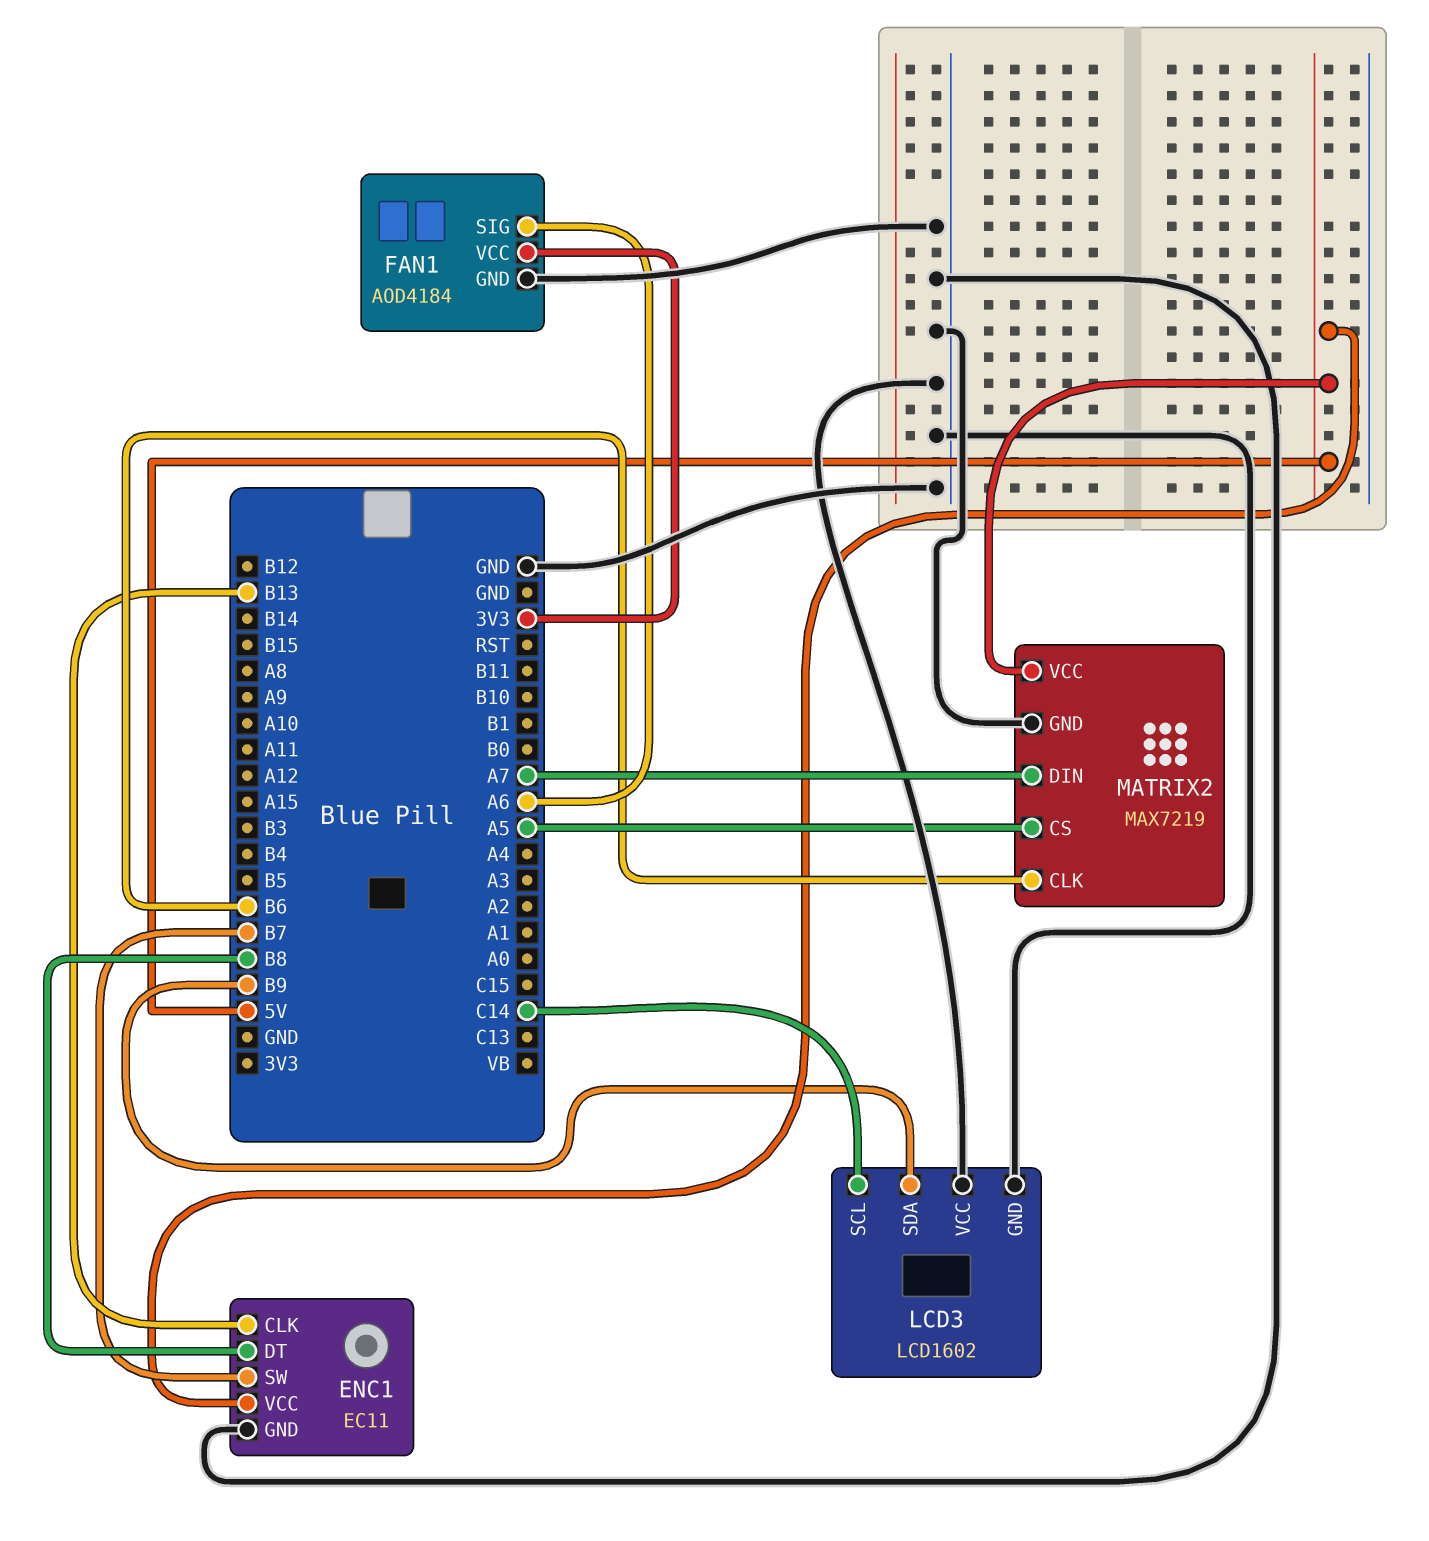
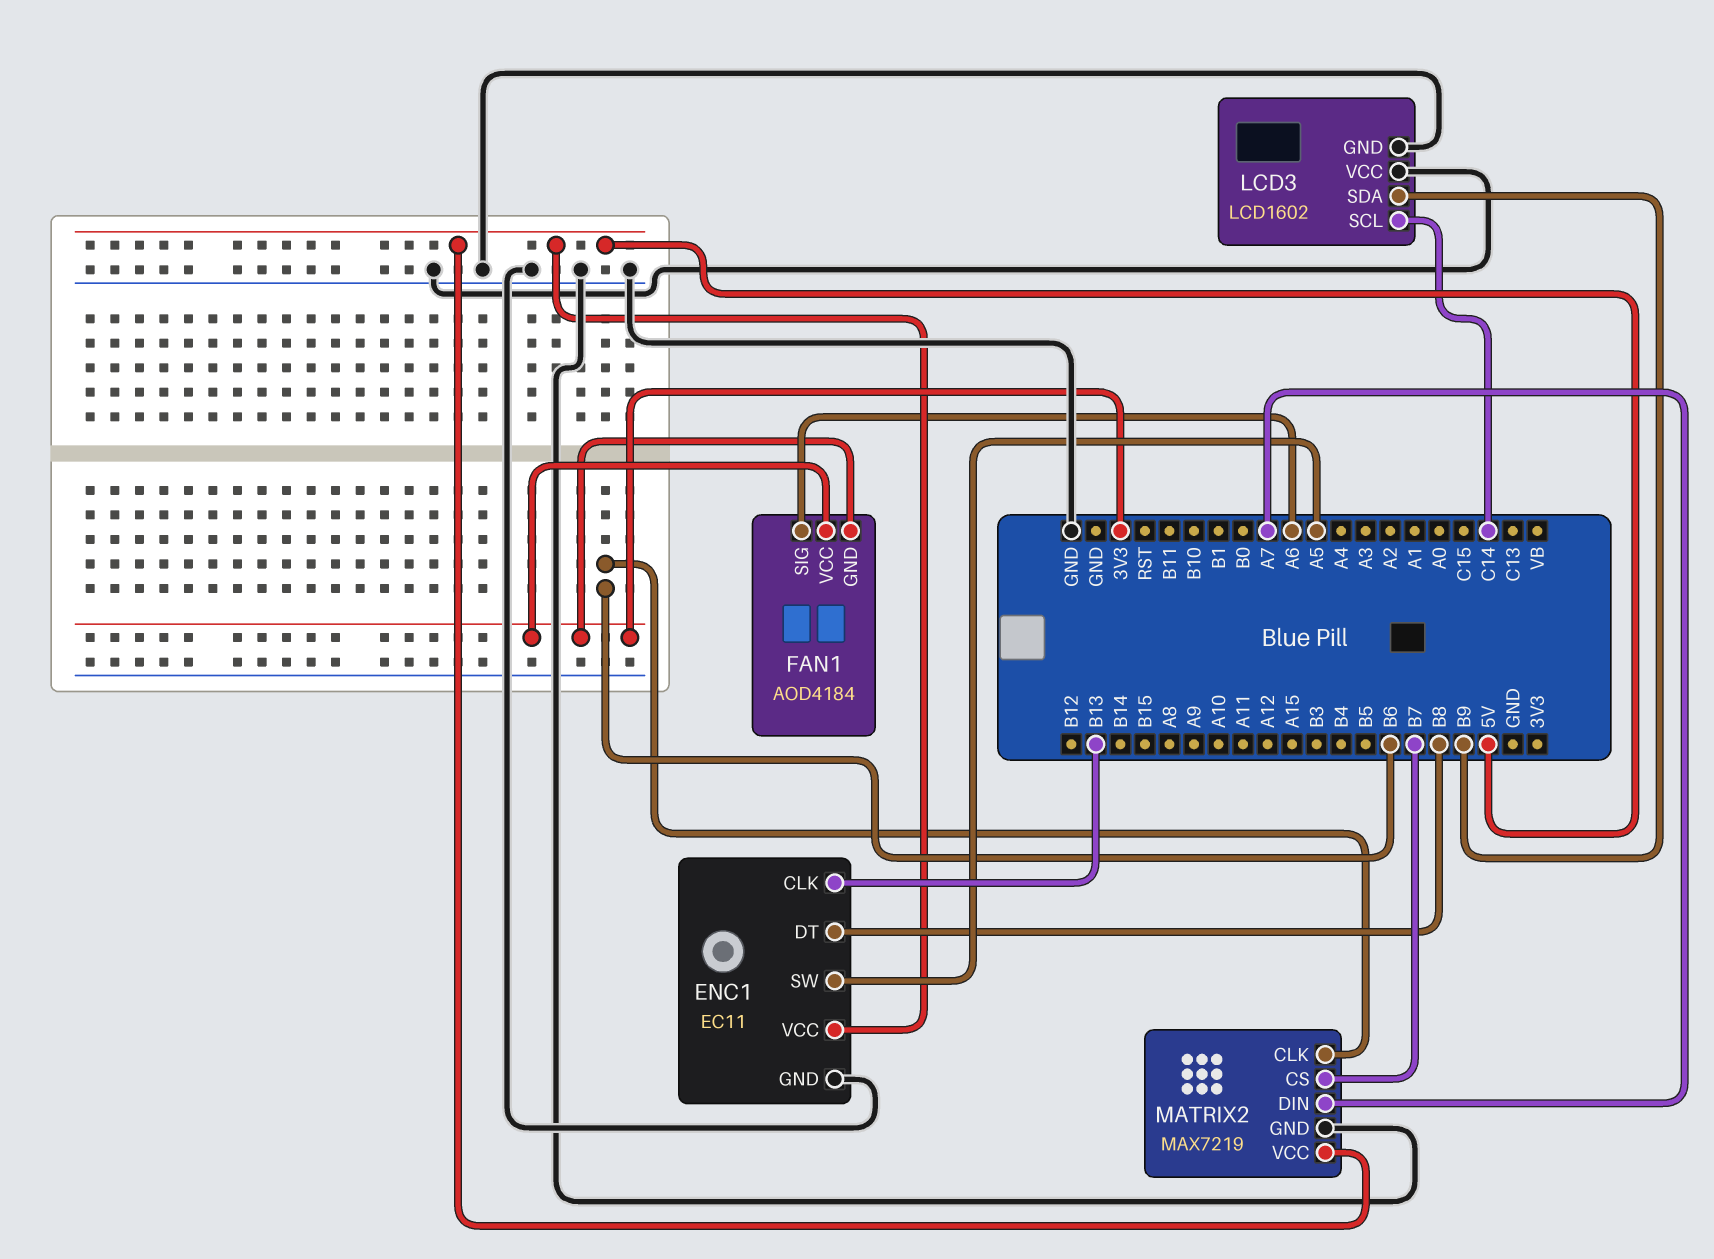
ENC1 pin SW: B7 -> A5
FAN1 pin GND: GND -> 3V3
MATRIX2 pin CS: A5 -> B7

